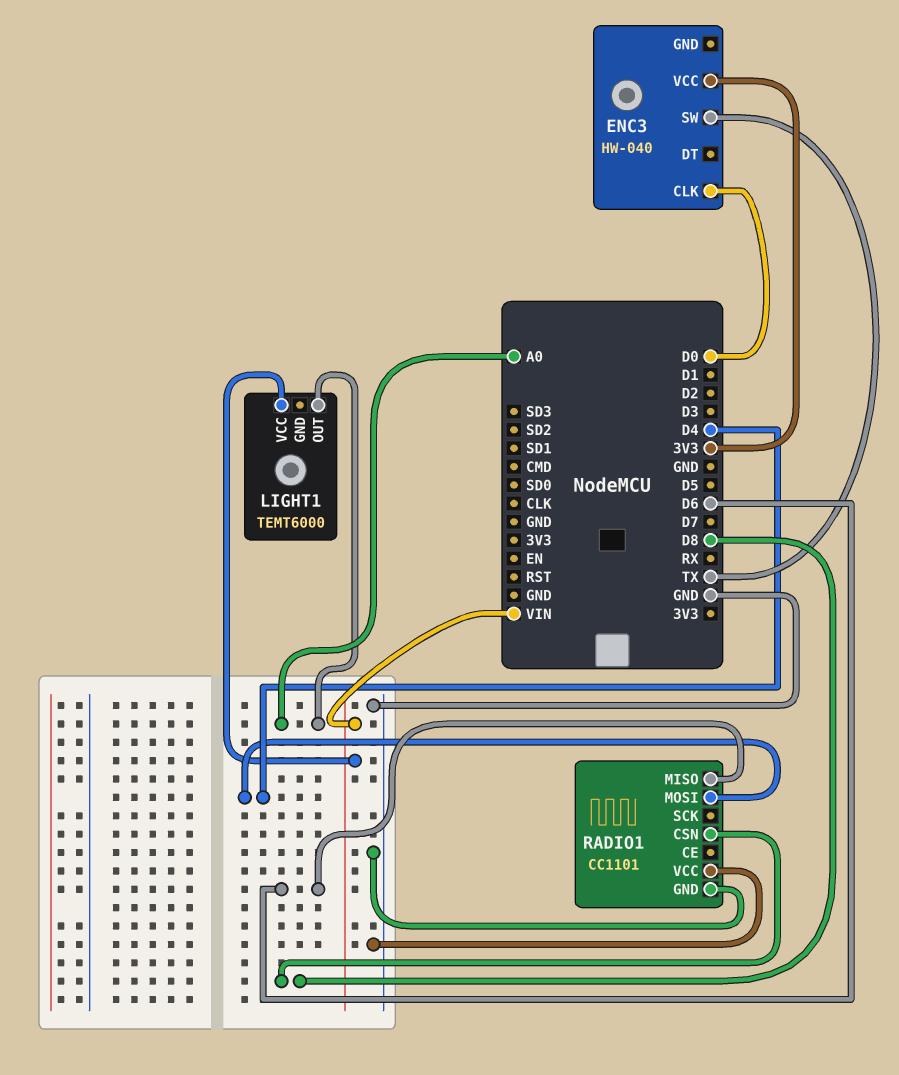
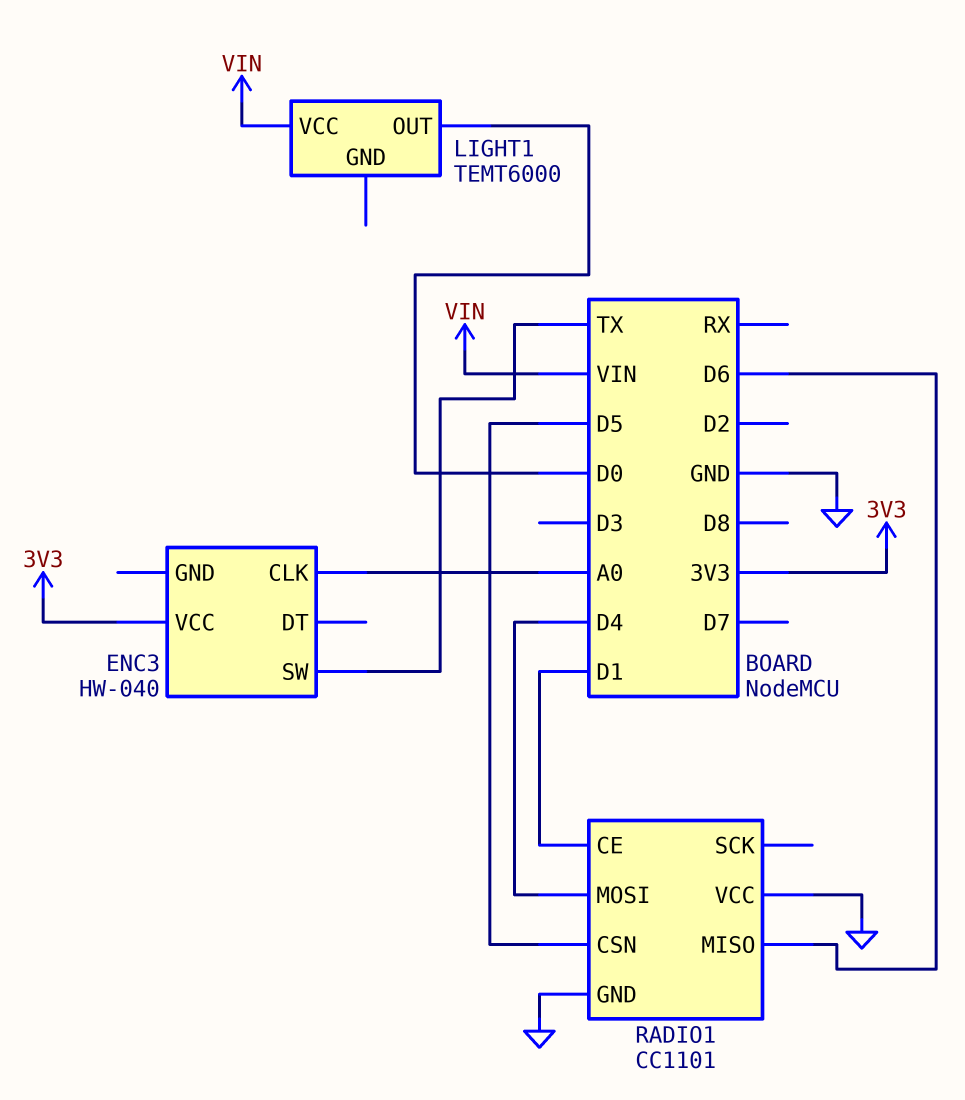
ENC3 pin CLK: D0 -> A0
LIGHT1 pin OUT: A0 -> D0
RADIO1 pin CE: none -> D1
RADIO1 pin CSN: D8 -> D5

